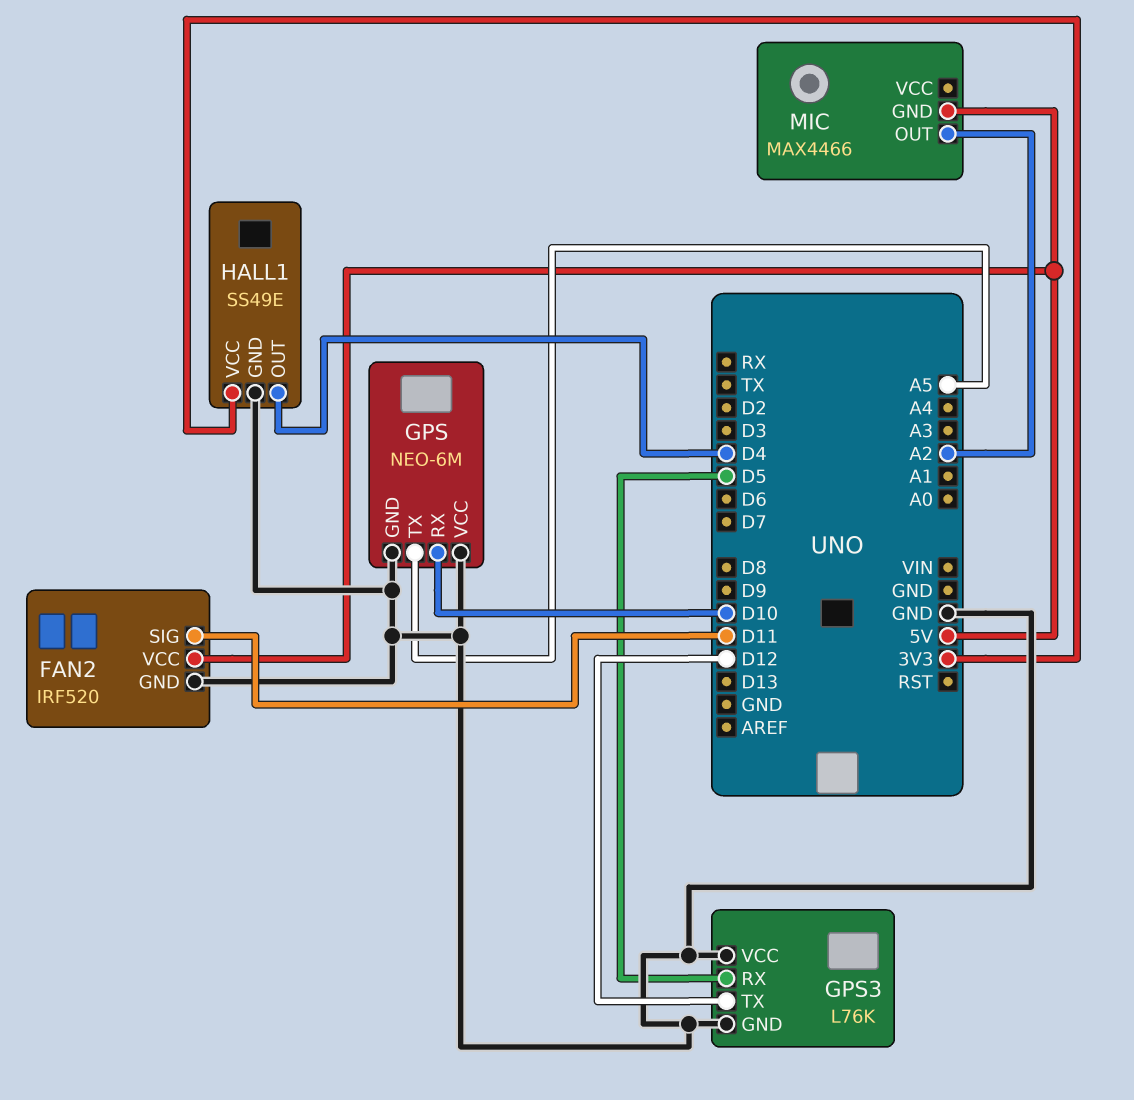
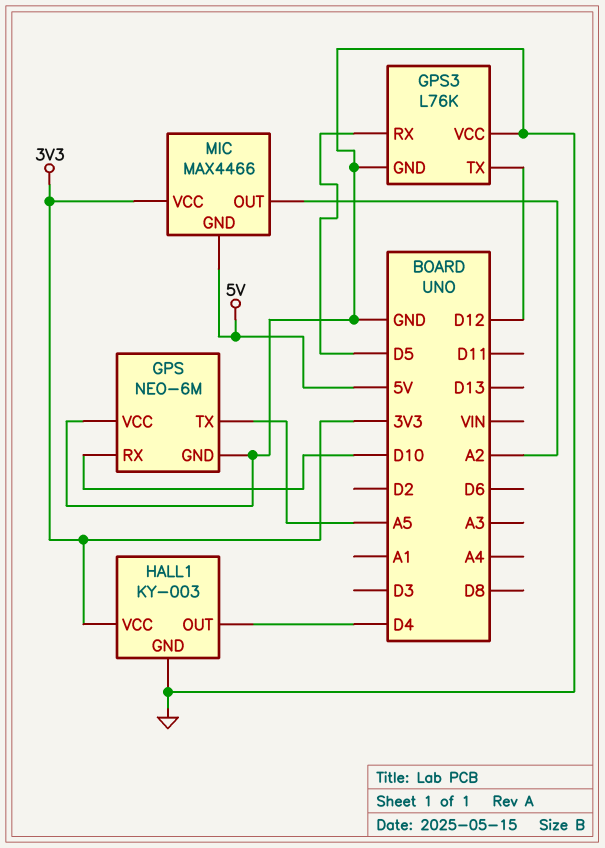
FAN2: IRF520 -> none
FAN2 pin GND: GND -> none
FAN2 pin SIG: D11 -> none
FAN2 pin VCC: 5V -> none
HALL1: SS49E -> KY-003
MIC pin VCC: none -> 3V3

